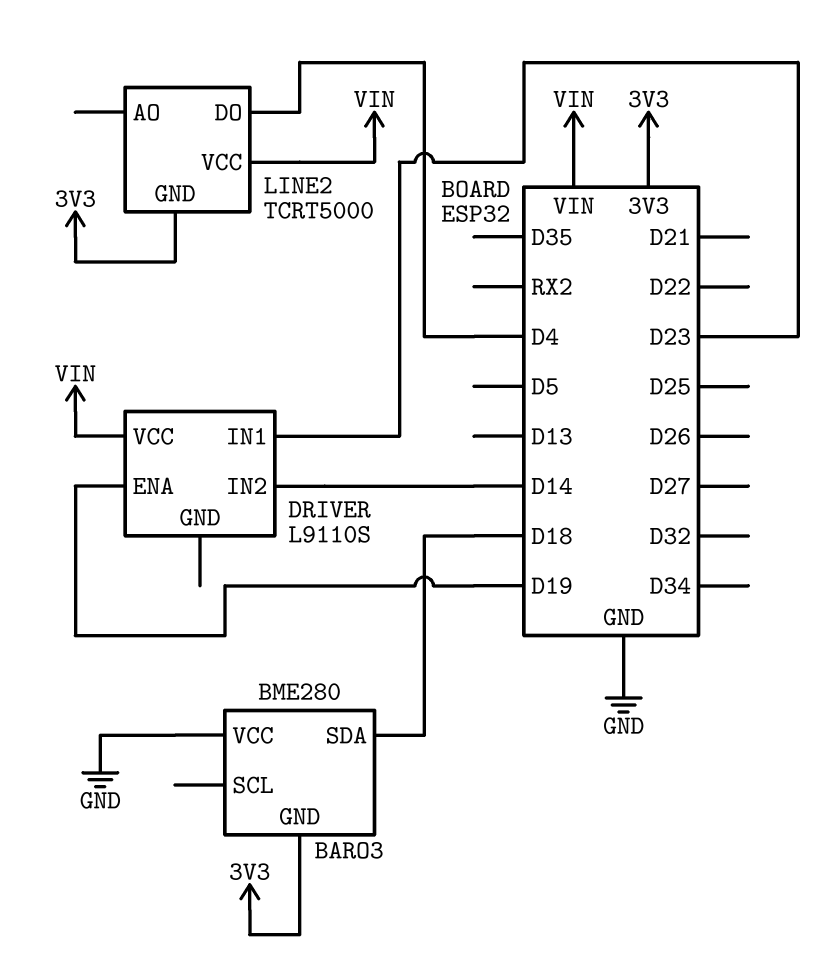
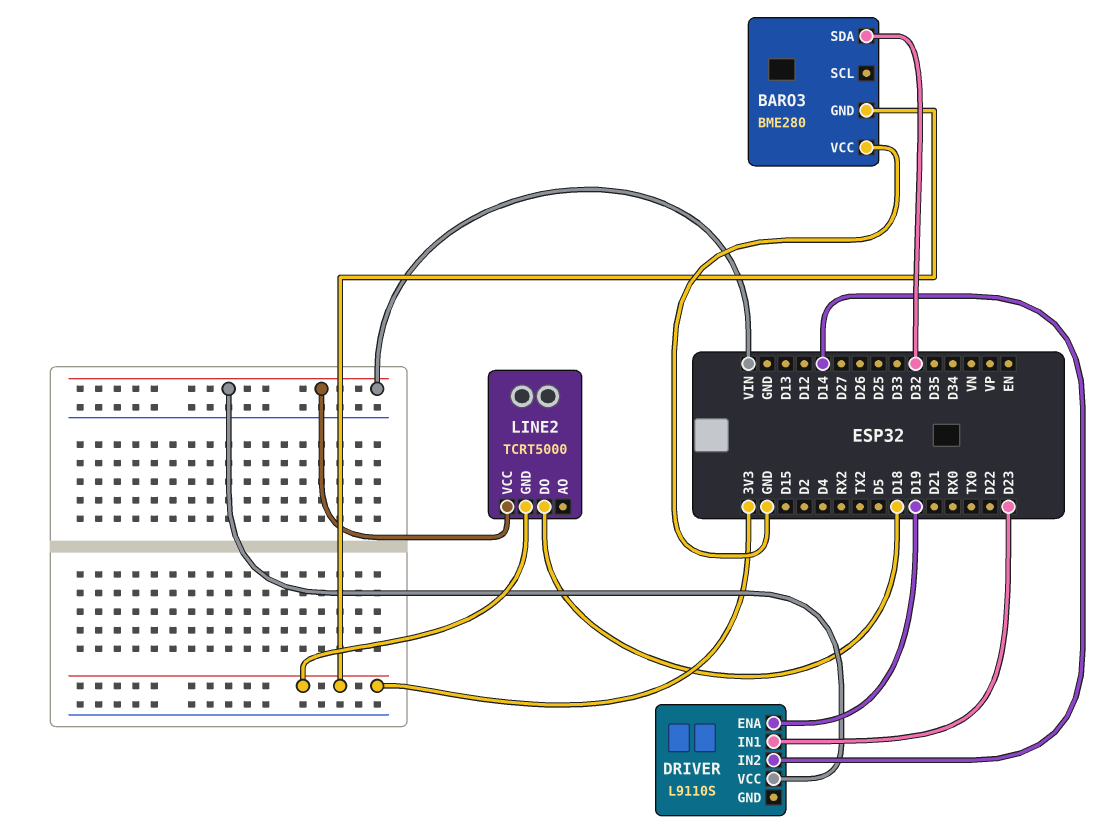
BARO3 pin SDA: D18 -> D32
LINE2 pin DO: D4 -> D18

